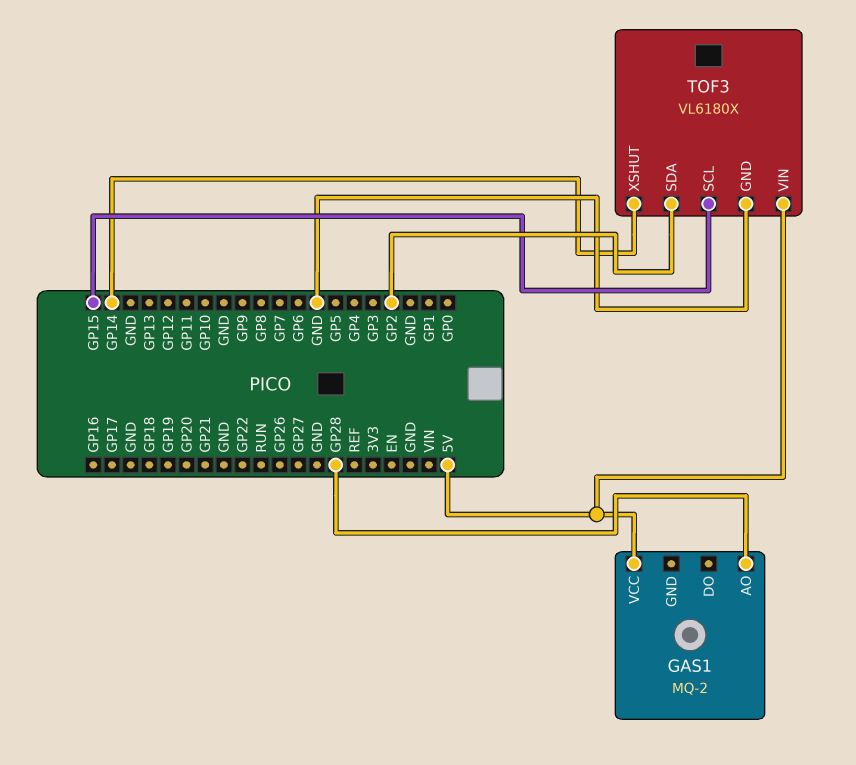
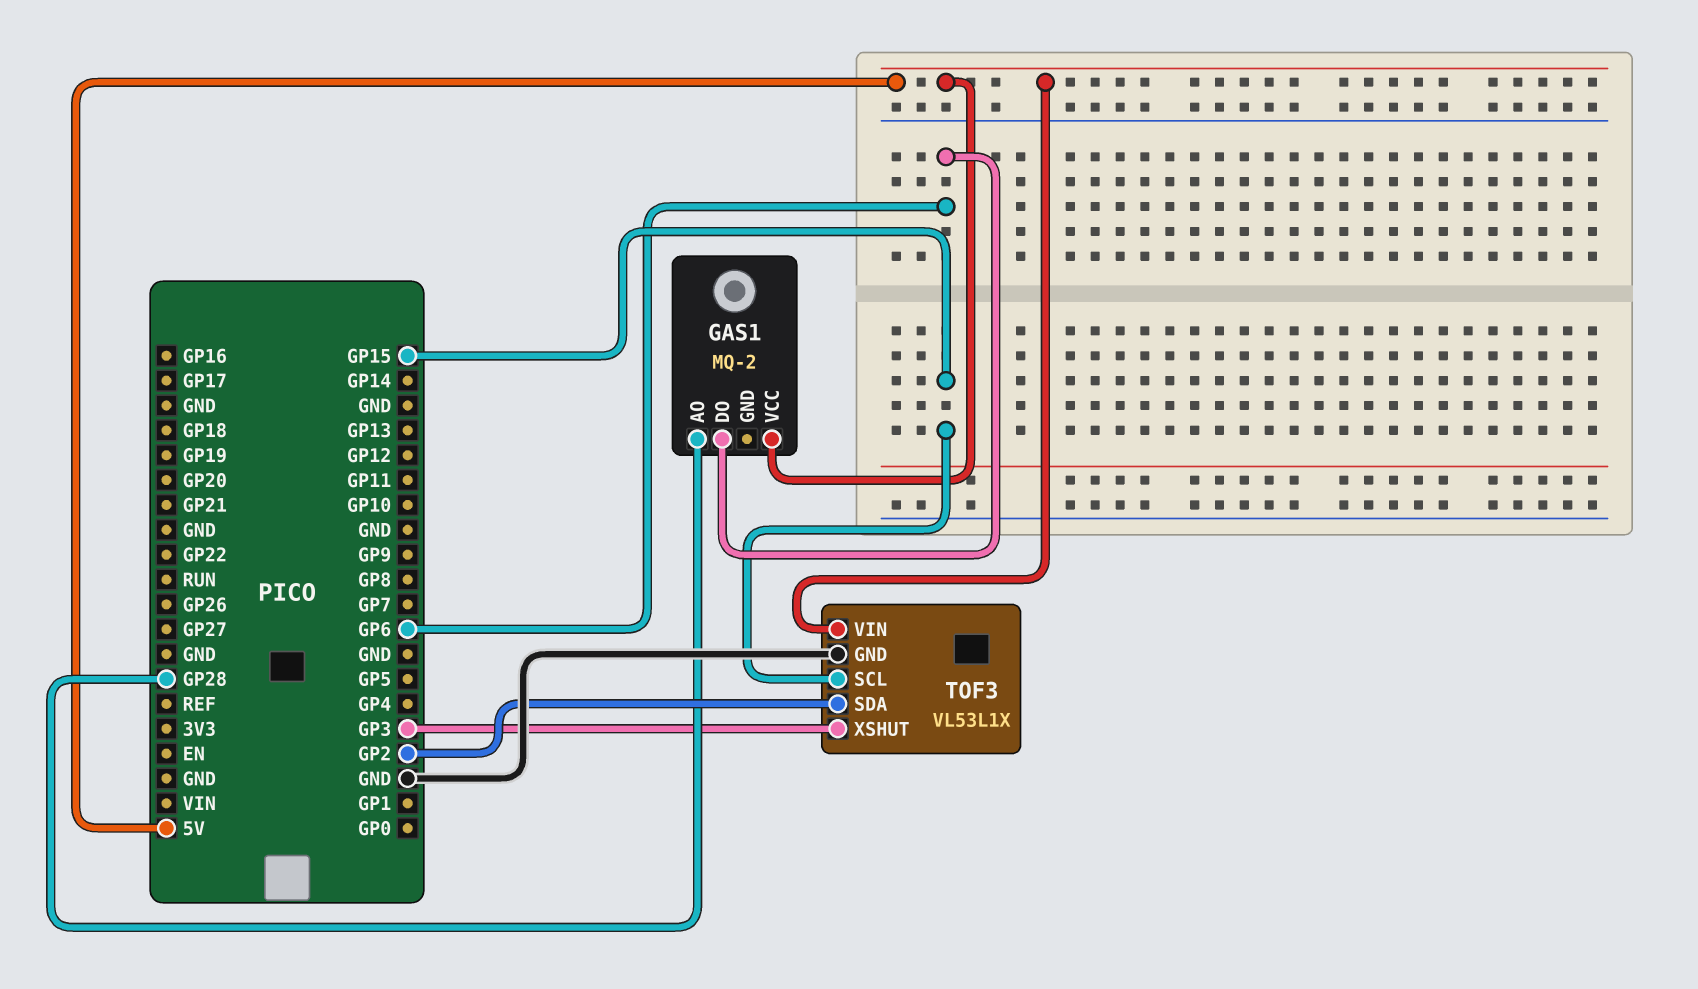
GAS1 pin DO: none -> GP6
TOF3: VL6180X -> VL53L1X
TOF3 pin XSHUT: GP14 -> GP3

